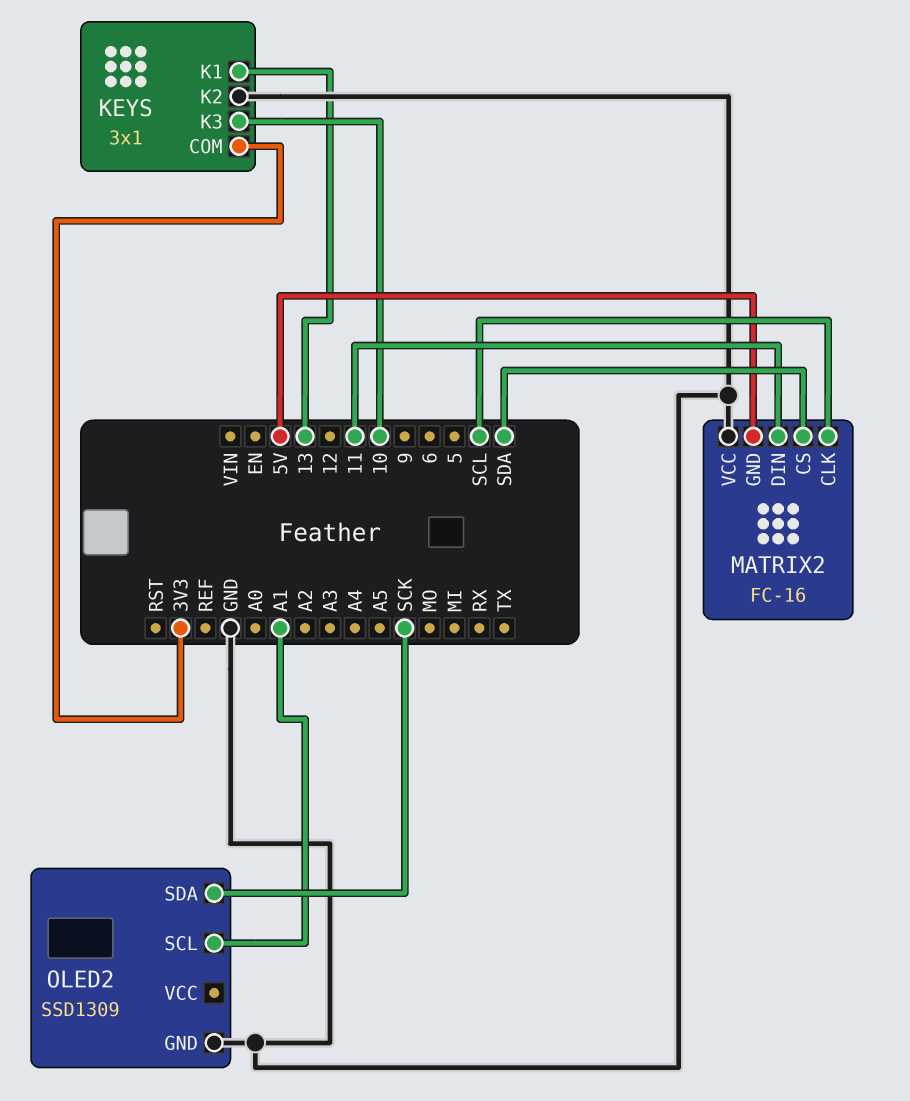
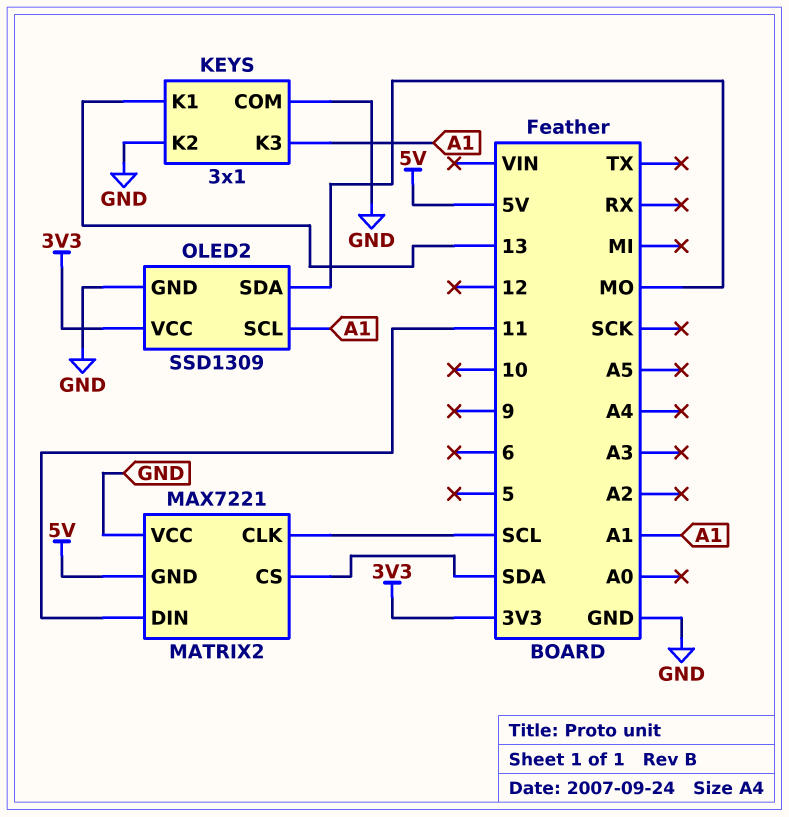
KEYS pin COM: 3V3 -> GND
KEYS pin K3: 10 -> A1
MATRIX2: FC-16 -> MAX7221
OLED2 pin SDA: SCK -> MO
OLED2 pin VCC: none -> 3V3

